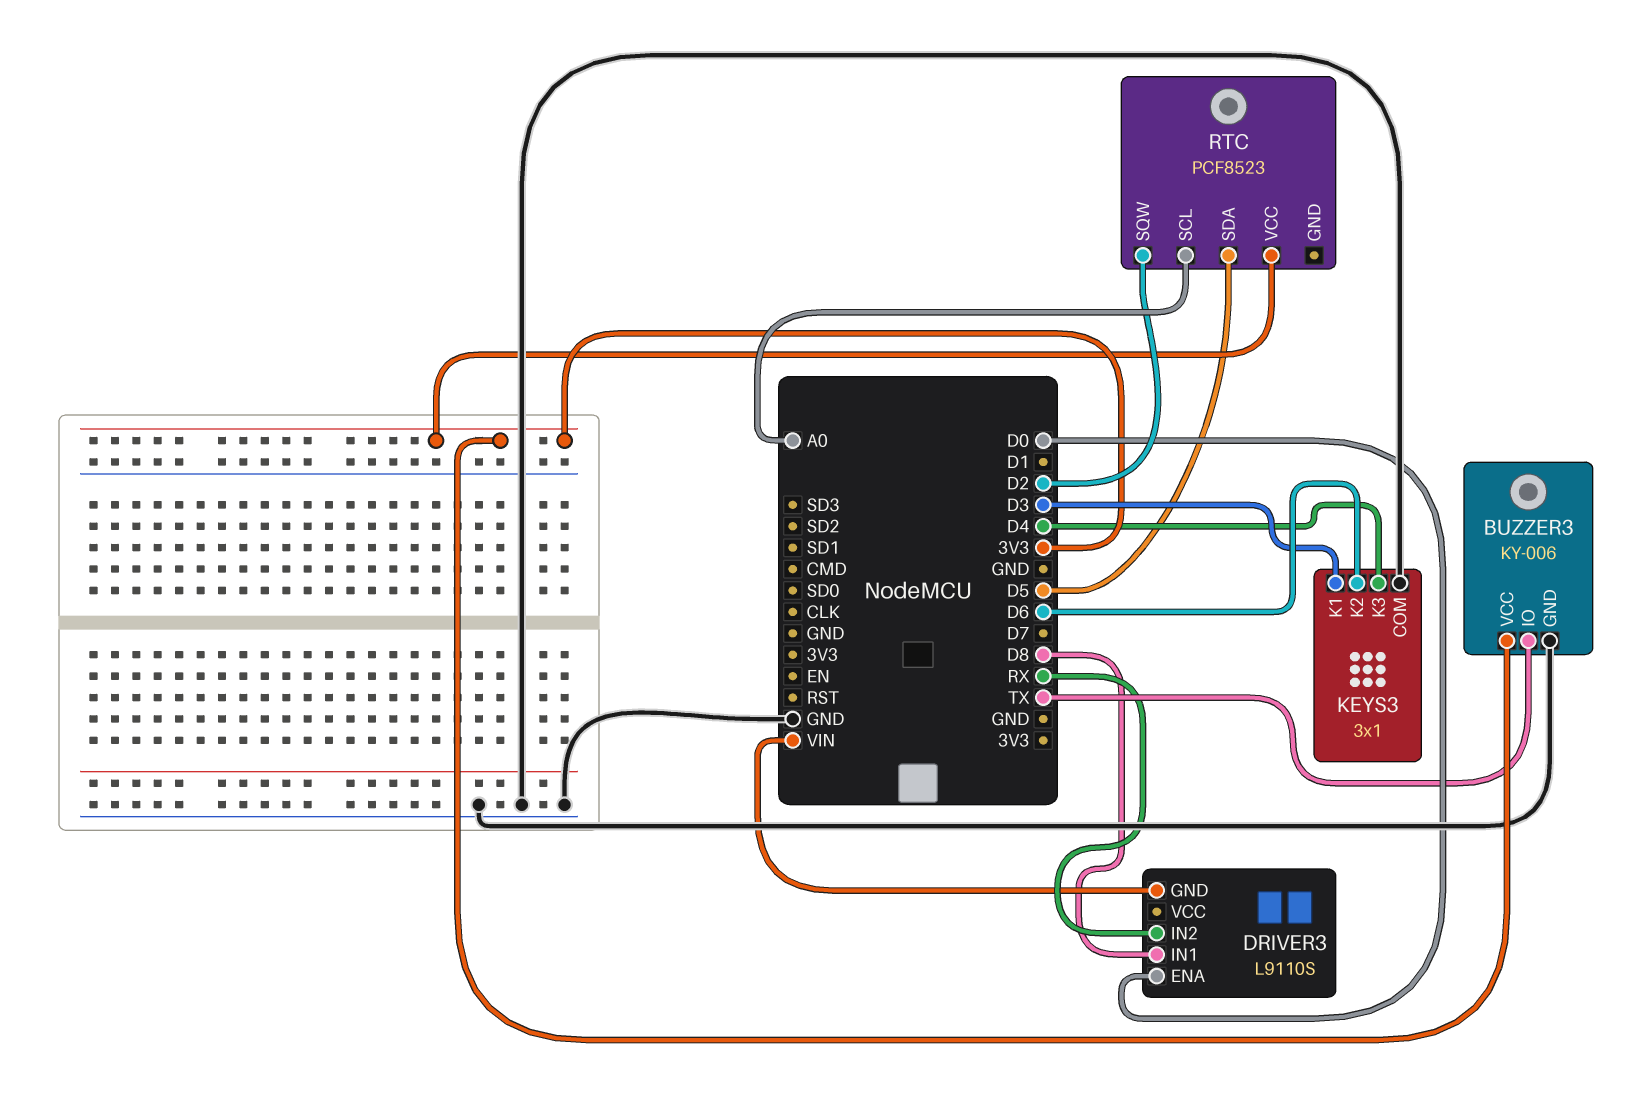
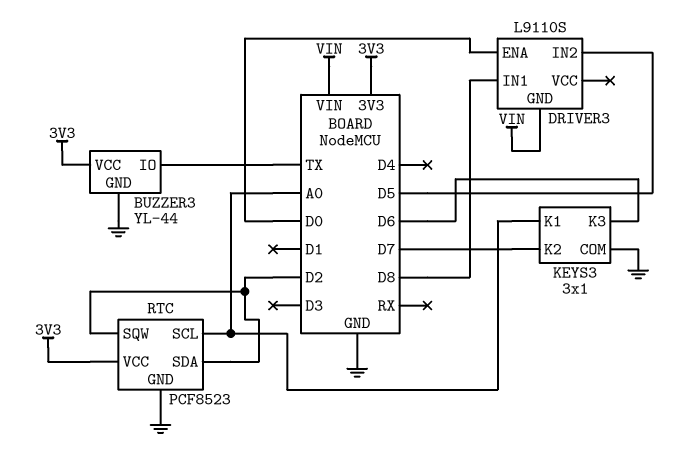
BUZZER3: KY-006 -> YL-44
DRIVER3 pin IN2: RX -> D5
KEYS3 pin K1: D3 -> A0
KEYS3 pin K2: D6 -> D7
KEYS3 pin K3: D4 -> D6
RTC pin GND: none -> GND
RTC pin SDA: D5 -> D2

